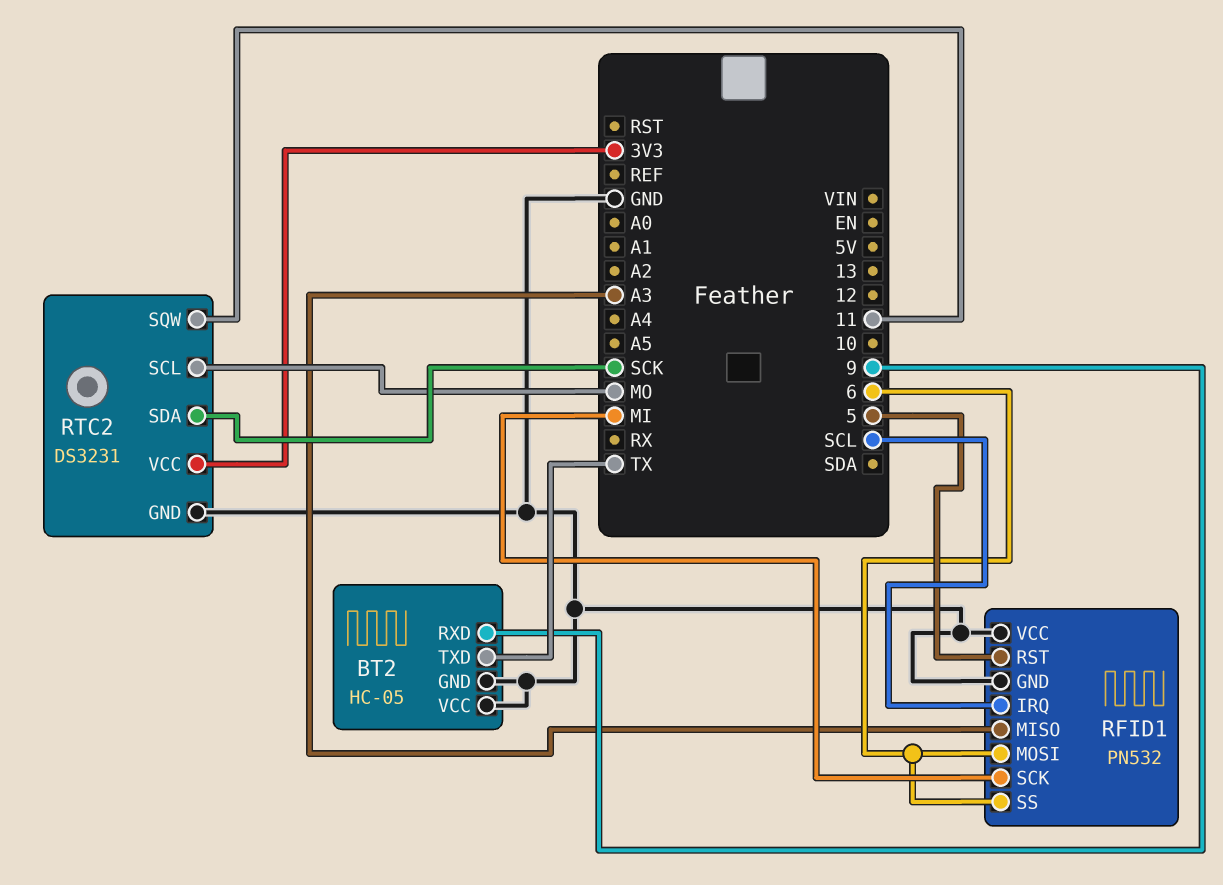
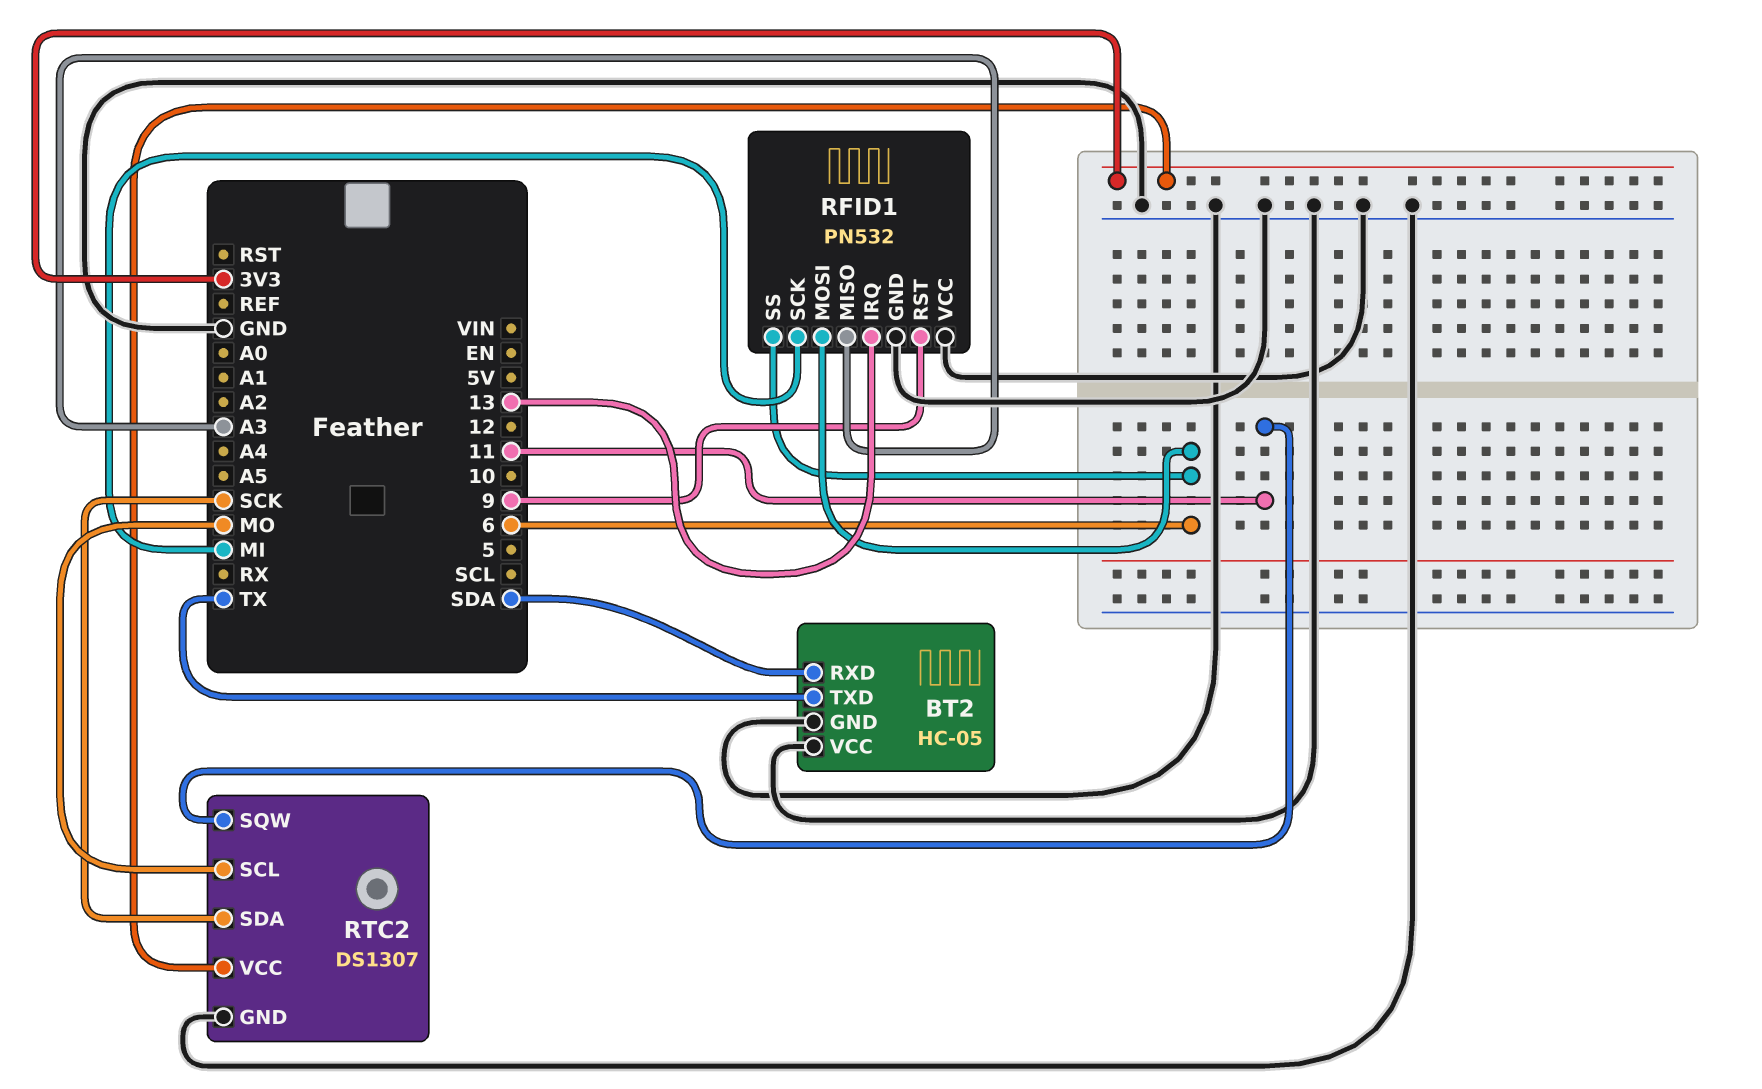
BT2 pin RXD: 9 -> SDA
RFID1 pin IRQ: SCL -> 13
RFID1 pin RST: 5 -> 9
RTC2: DS3231 -> DS1307

